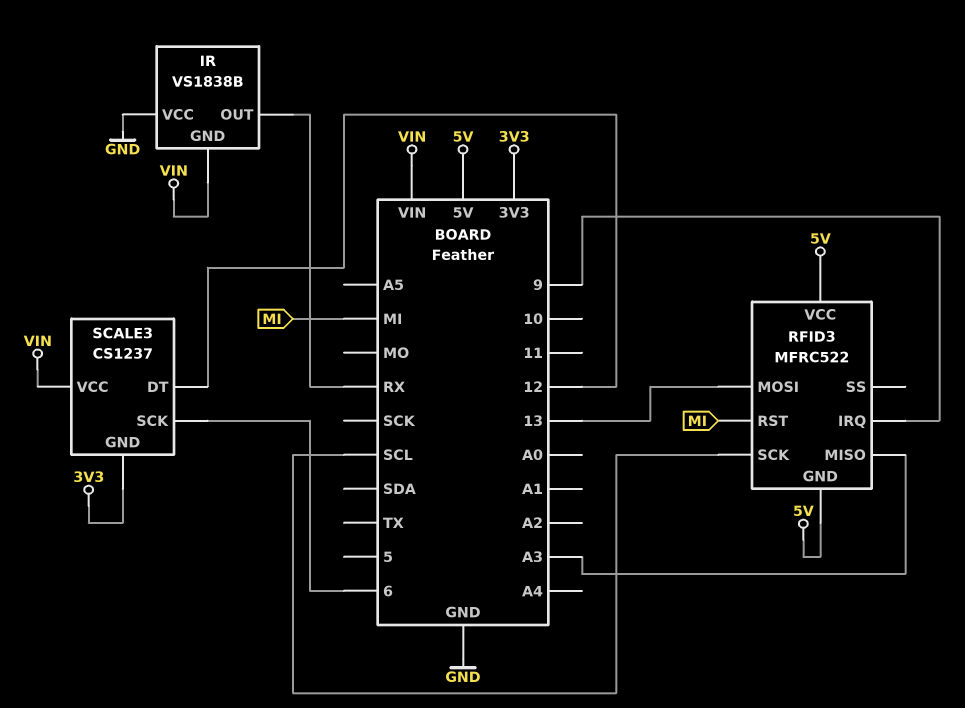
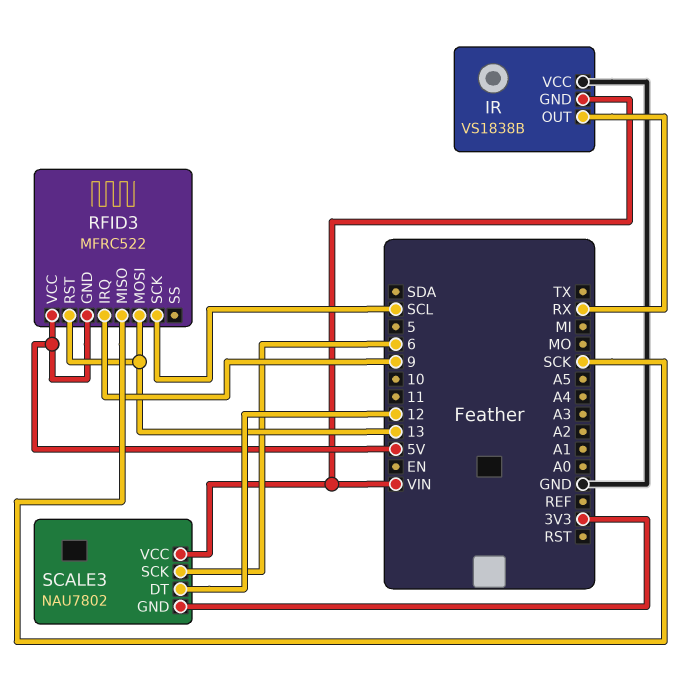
RFID3 pin MISO: A3 -> SCK
RFID3 pin RST: MI -> 13
SCALE3: CS1237 -> NAU7802

